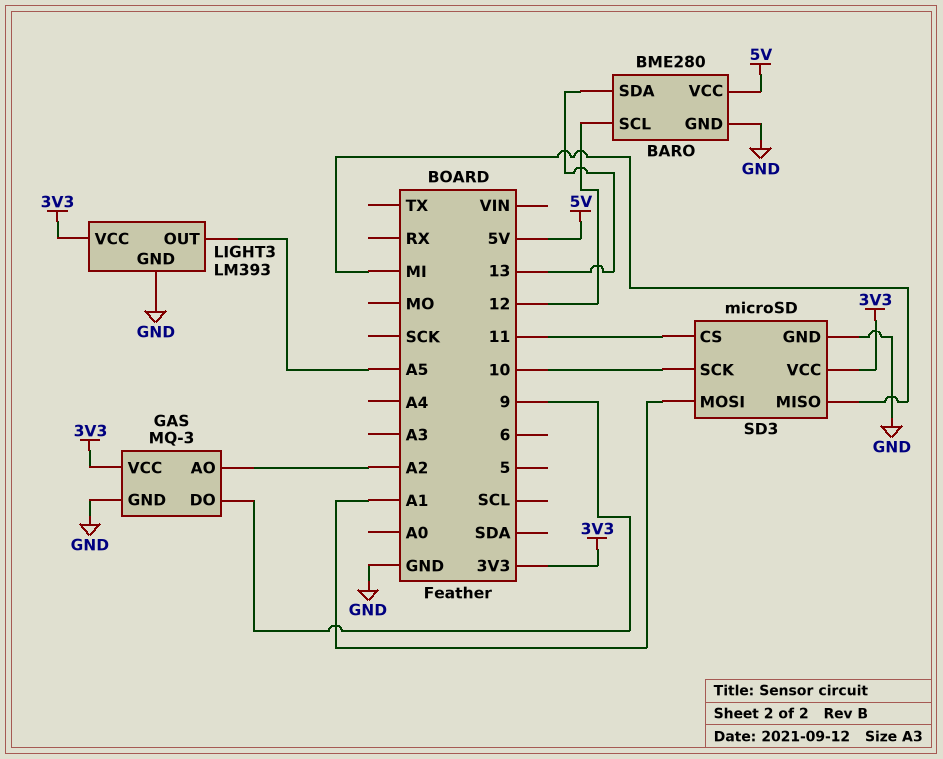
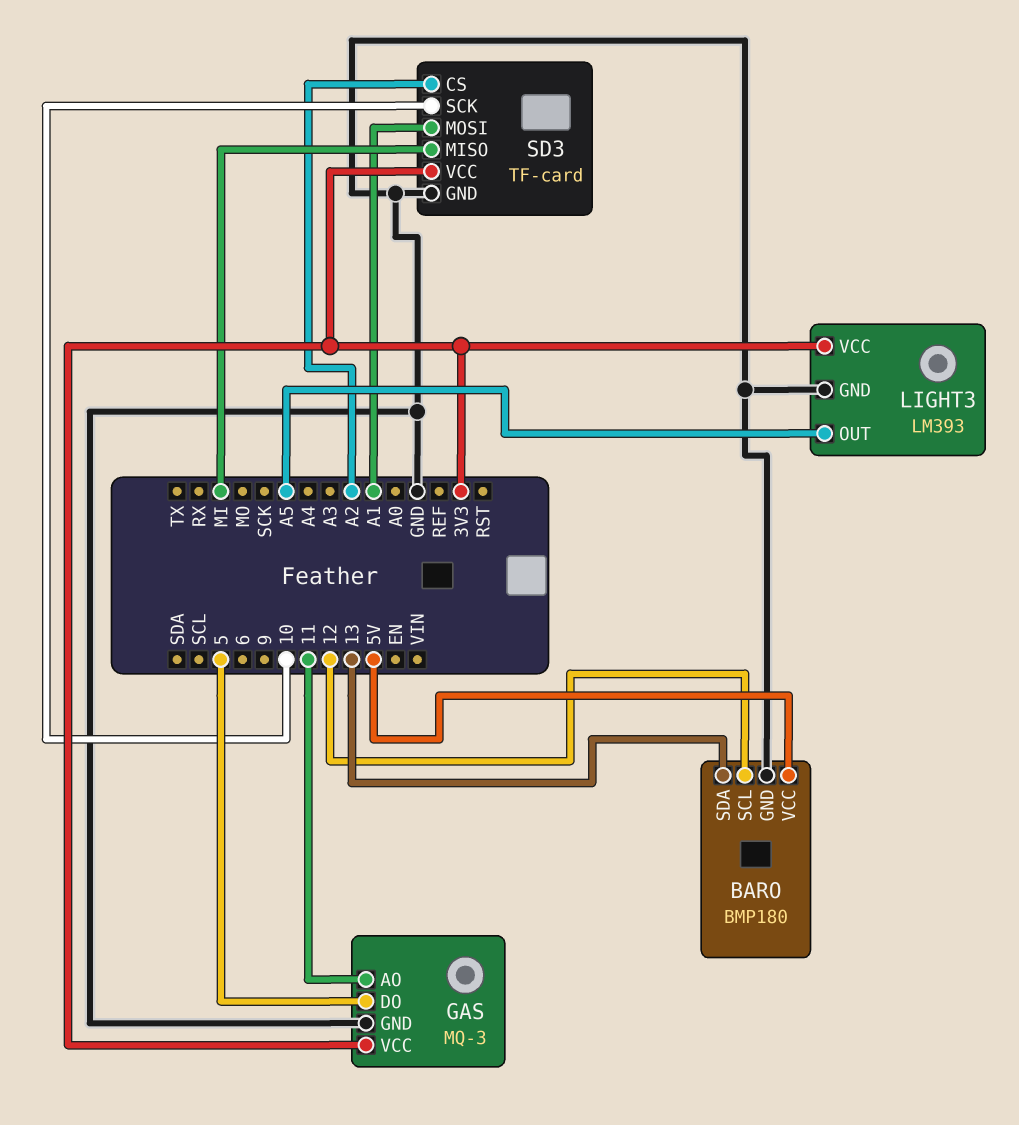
BARO: BME280 -> BMP180
GAS pin AO: A2 -> 11
GAS pin DO: 9 -> 5
SD3: microSD -> TF-card
SD3 pin CS: 11 -> A2

